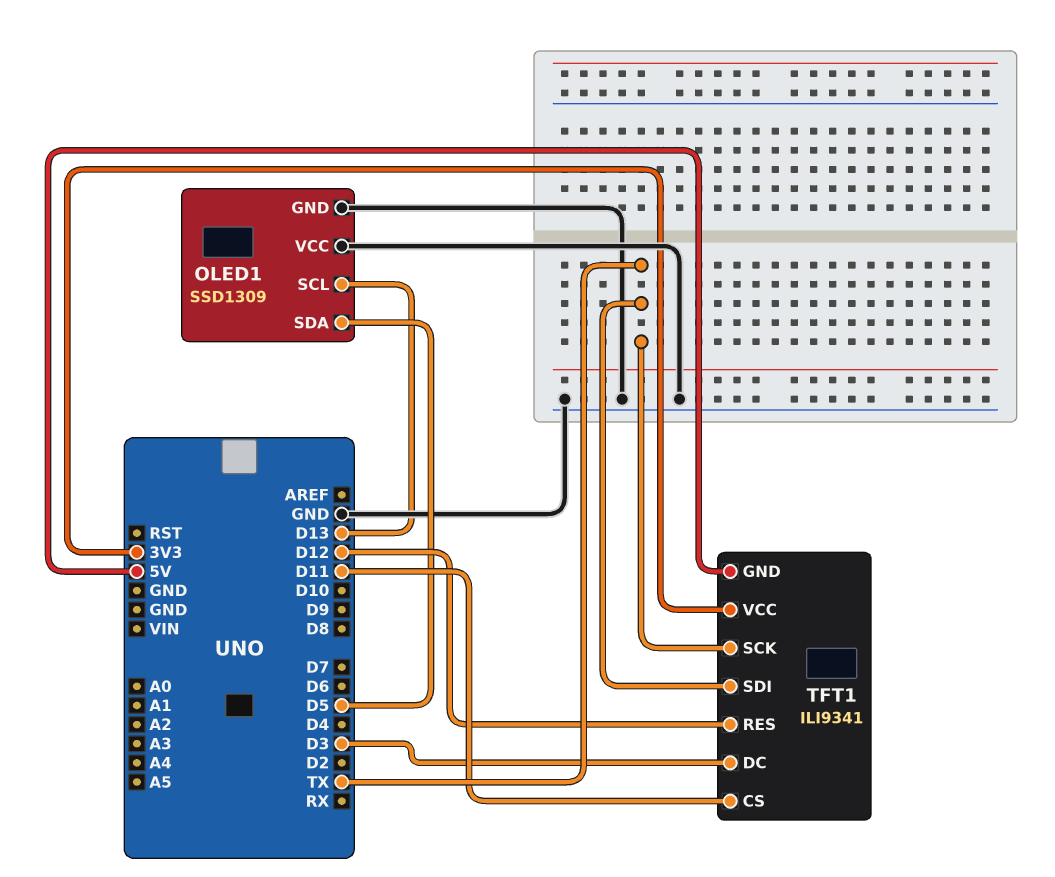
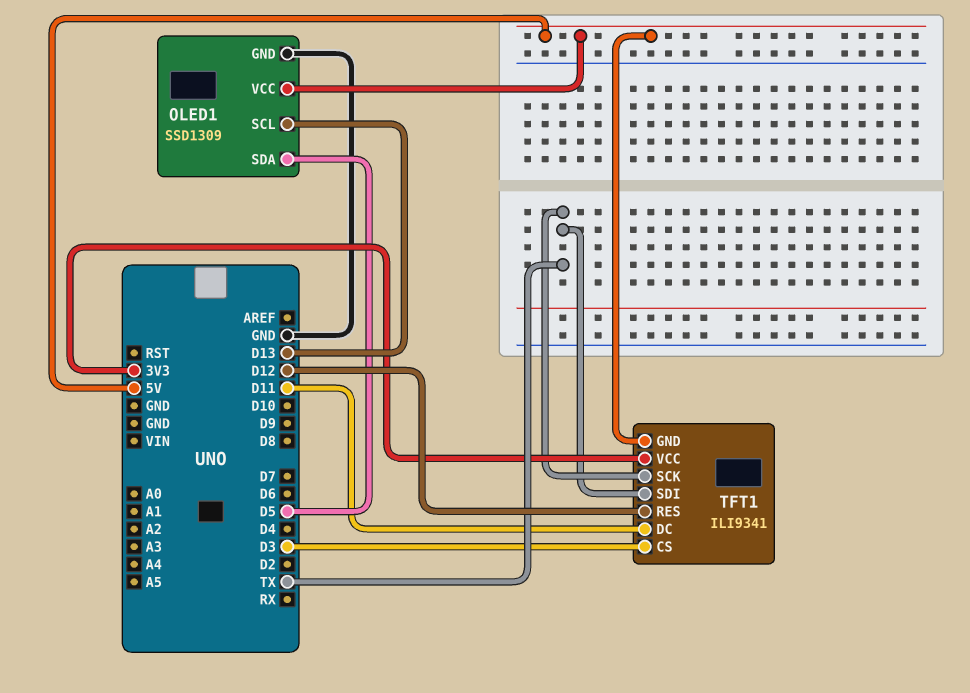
OLED1 pin VCC: GND -> 5V
TFT1 pin CS: D11 -> D3
TFT1 pin DC: D3 -> D11

